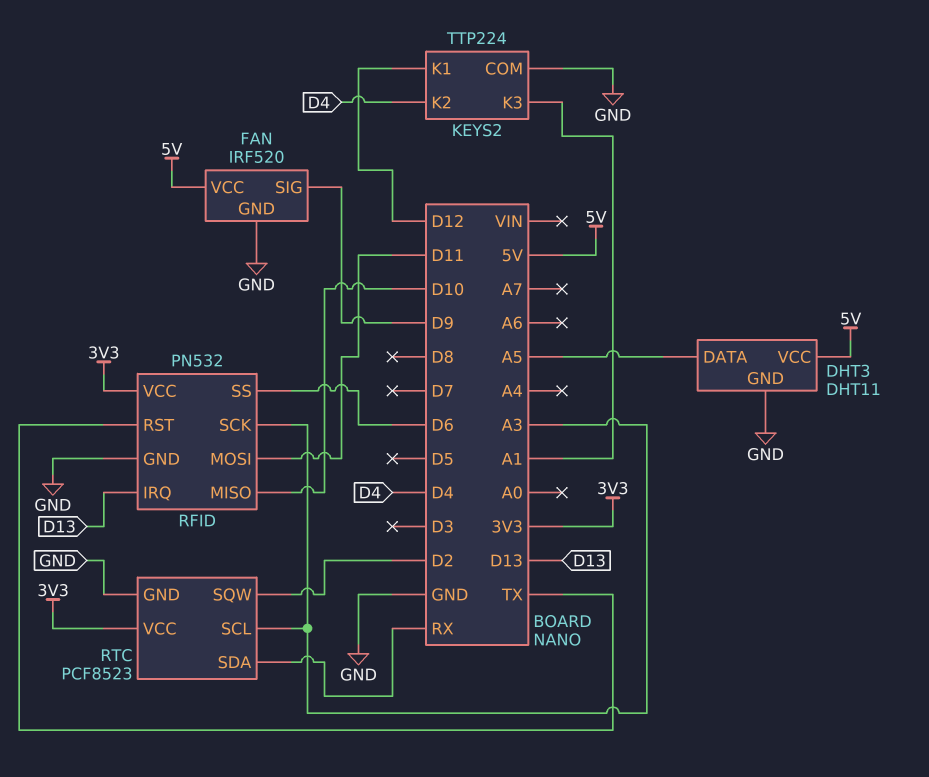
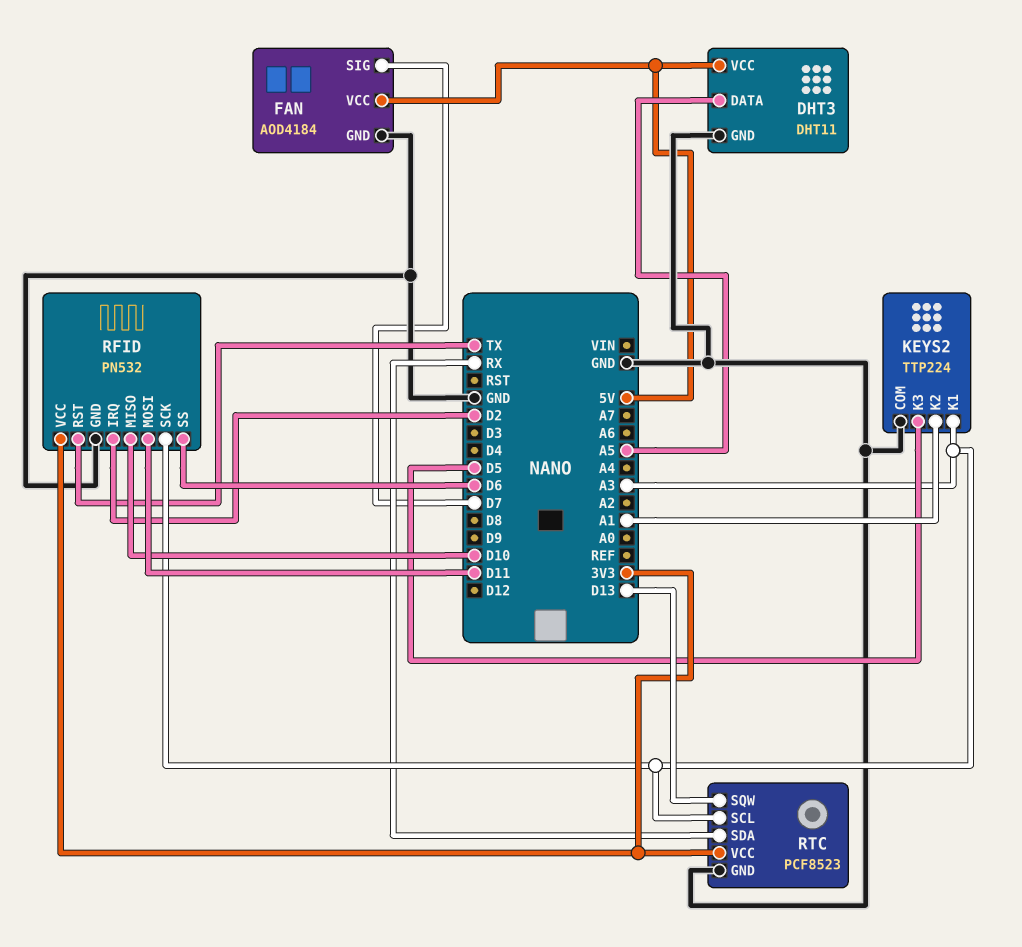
FAN: IRF520 -> AOD4184
FAN pin SIG: D9 -> D7
KEYS2 pin K1: D12 -> A3
KEYS2 pin K2: D4 -> A1
KEYS2 pin K3: A1 -> D5
RFID pin IRQ: D13 -> D2
RTC pin SQW: D2 -> D13

